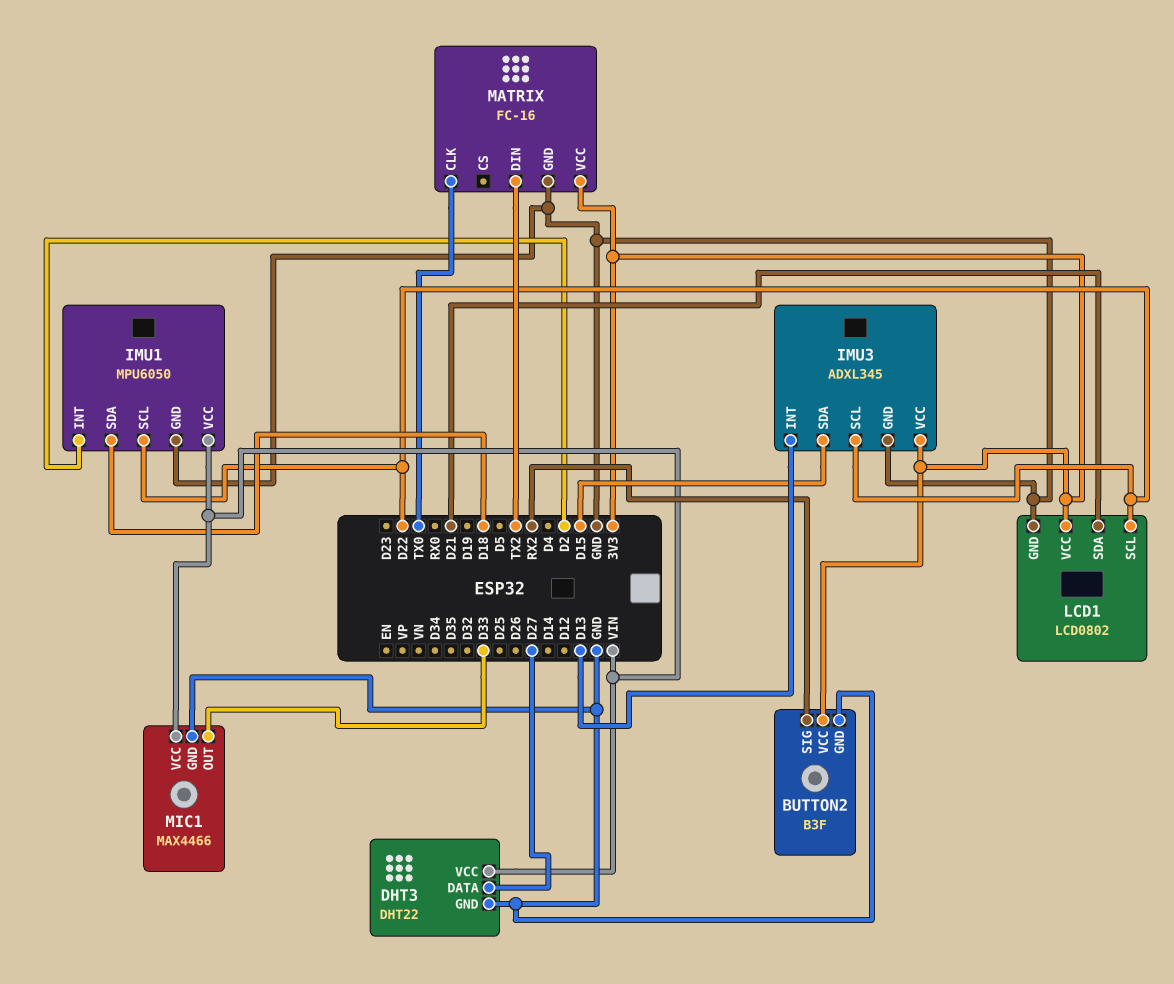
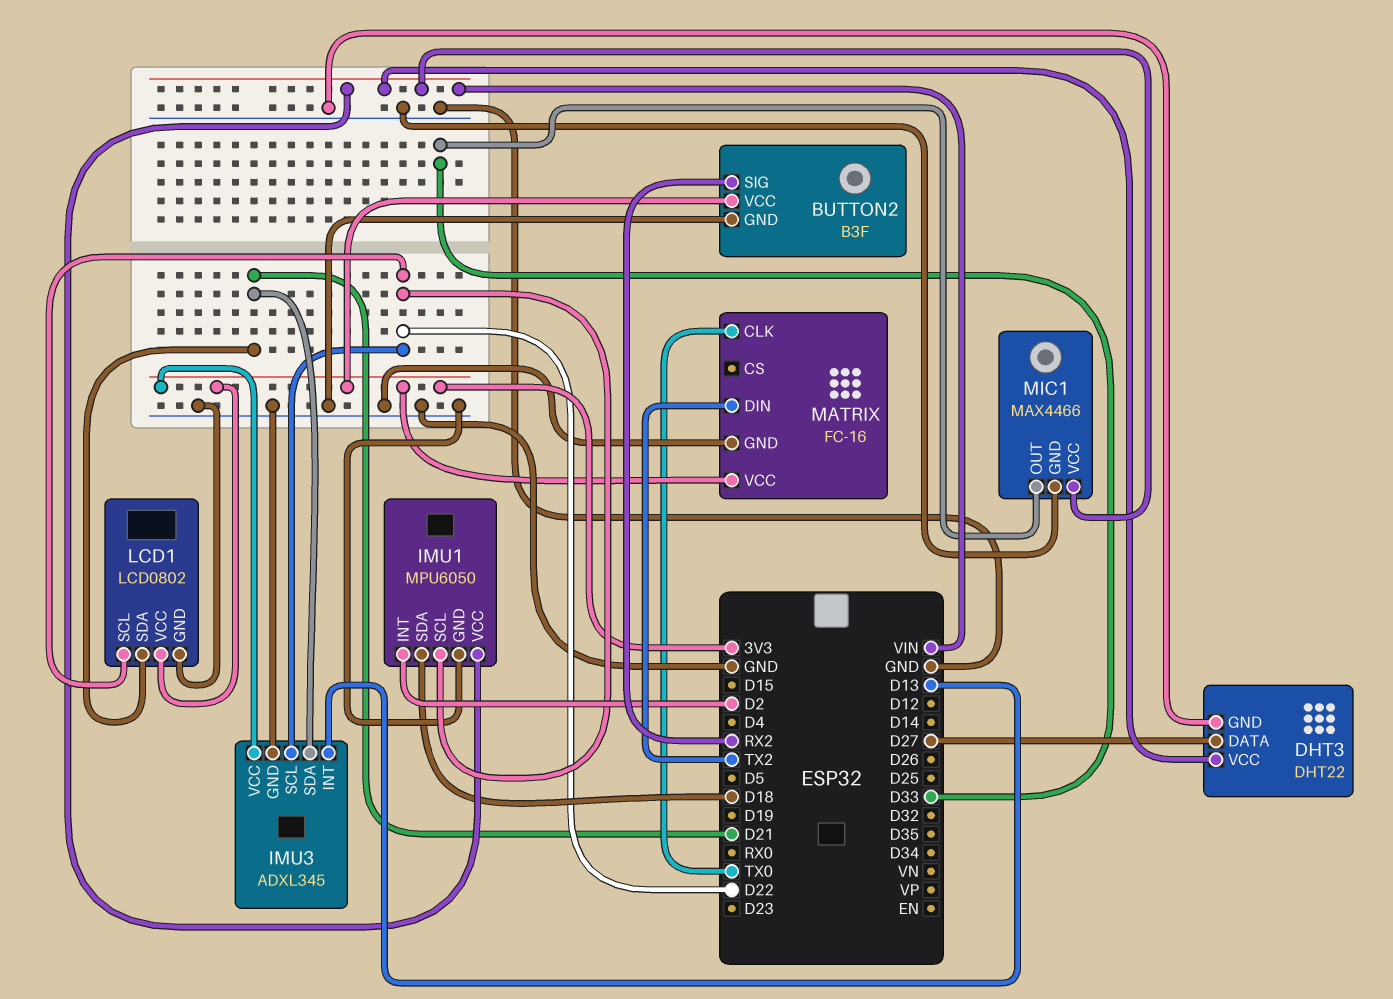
IMU3 pin SDA: D15 -> D21

